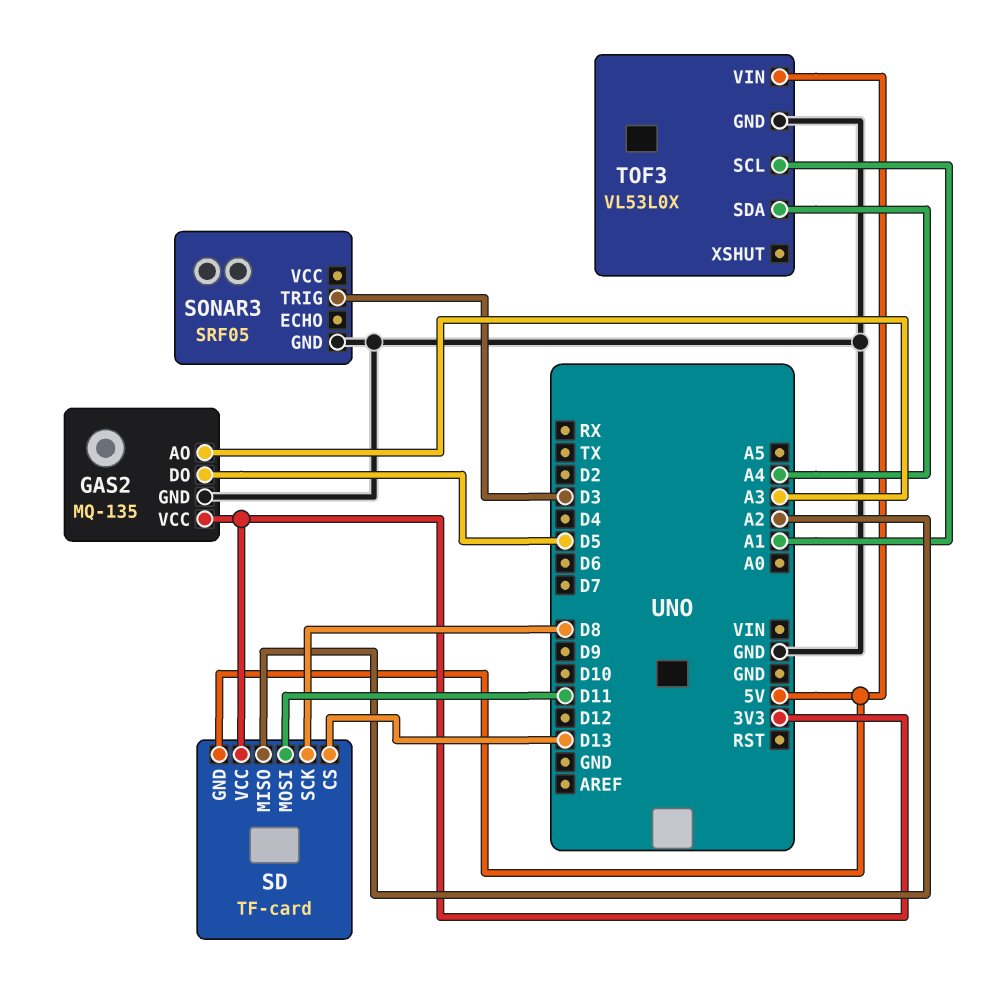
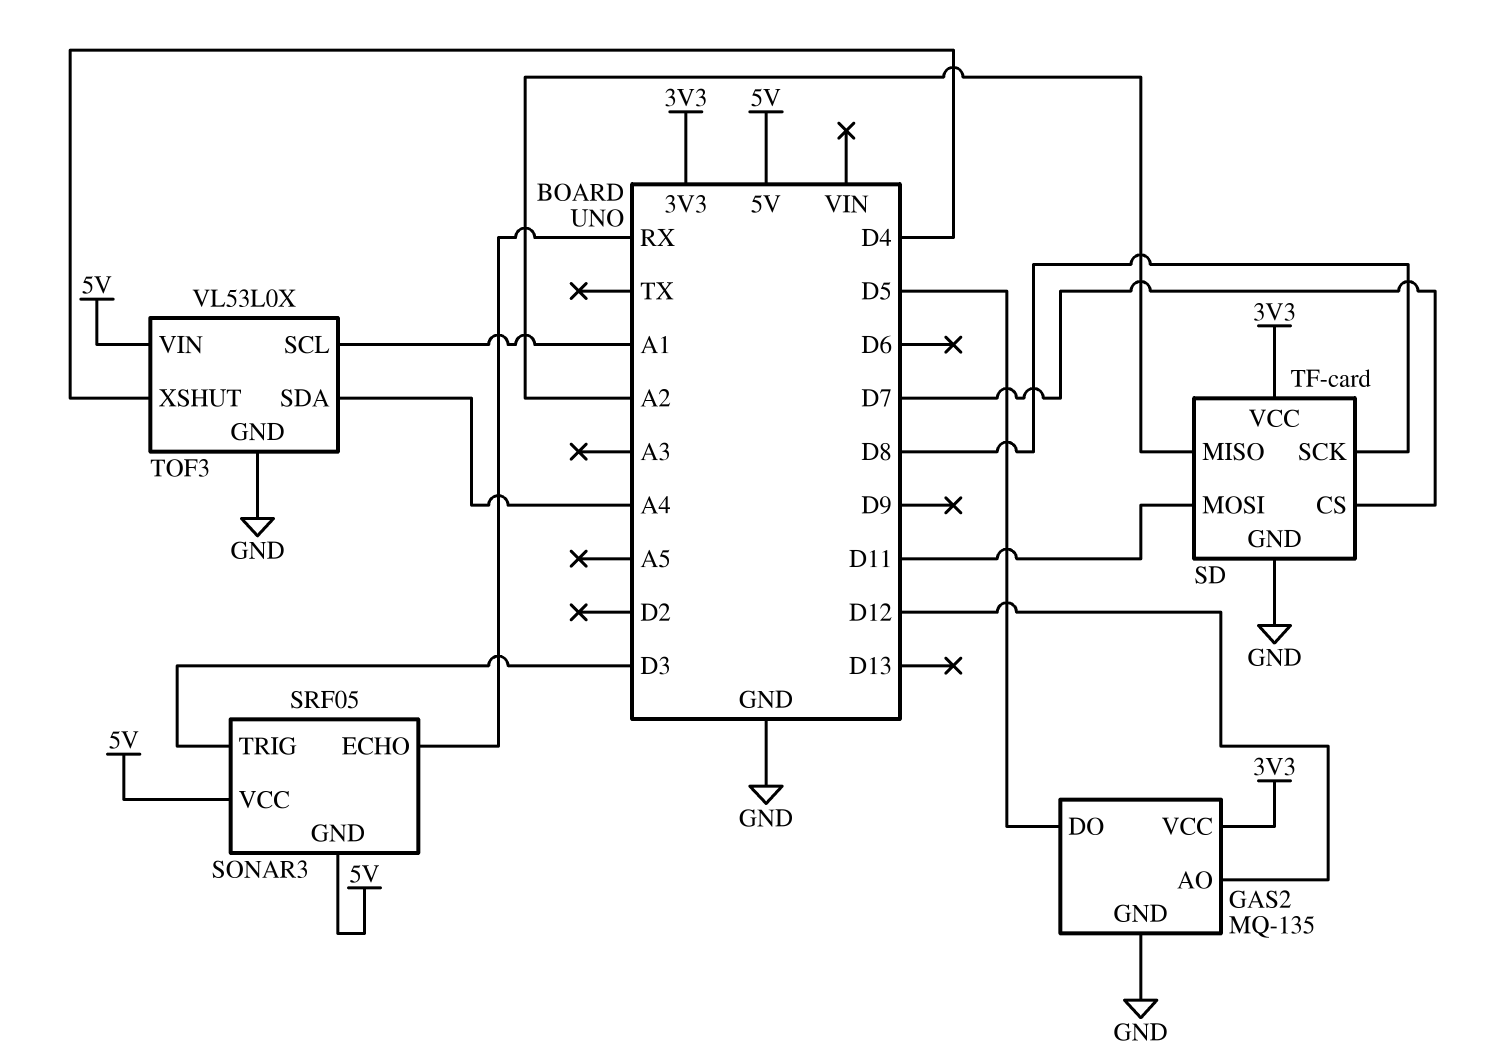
GAS2 pin AO: A3 -> D12
SD pin CS: D13 -> D7
SD pin GND: 5V -> GND
SONAR3 pin ECHO: none -> RX
SONAR3 pin GND: GND -> 5V
SONAR3 pin VCC: none -> 5V
TOF3 pin XSHUT: none -> D4

